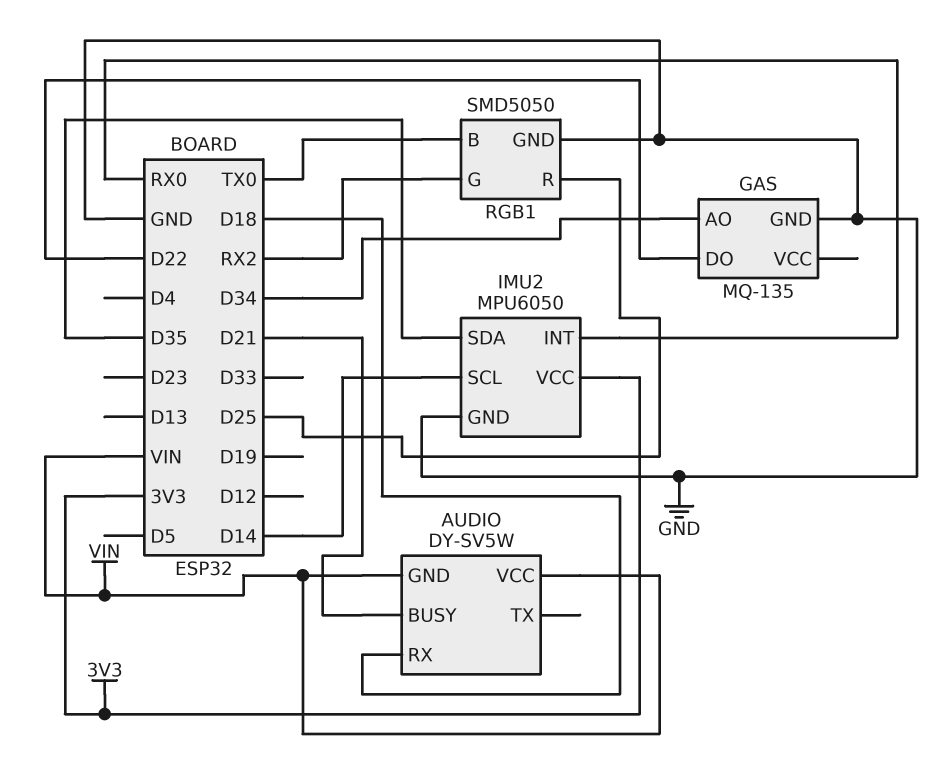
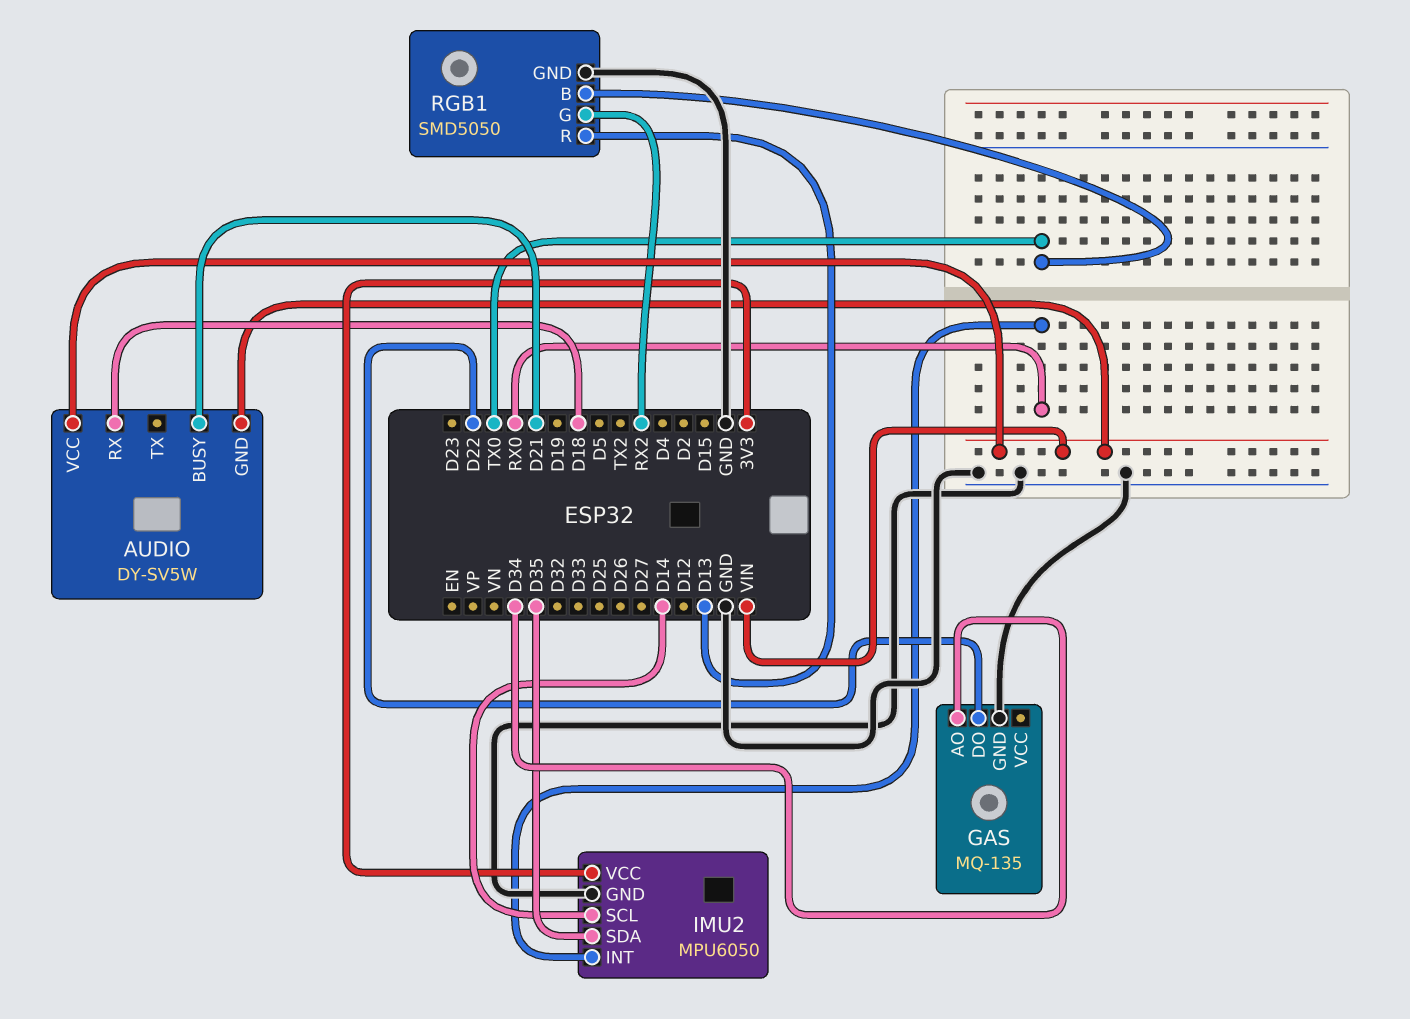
RGB1 pin R: D25 -> D13

